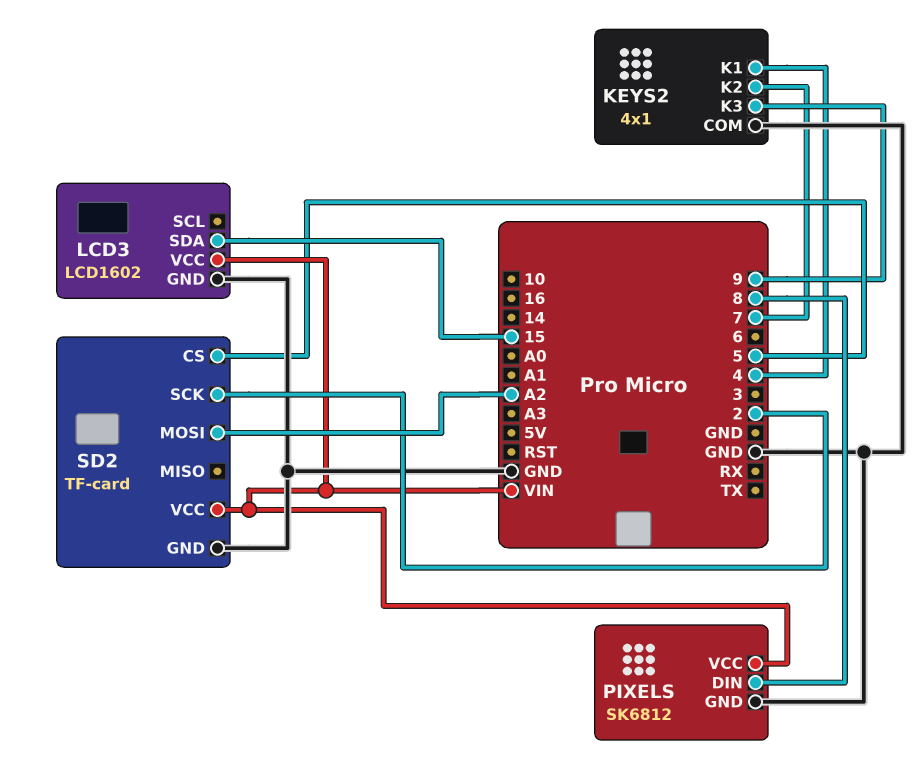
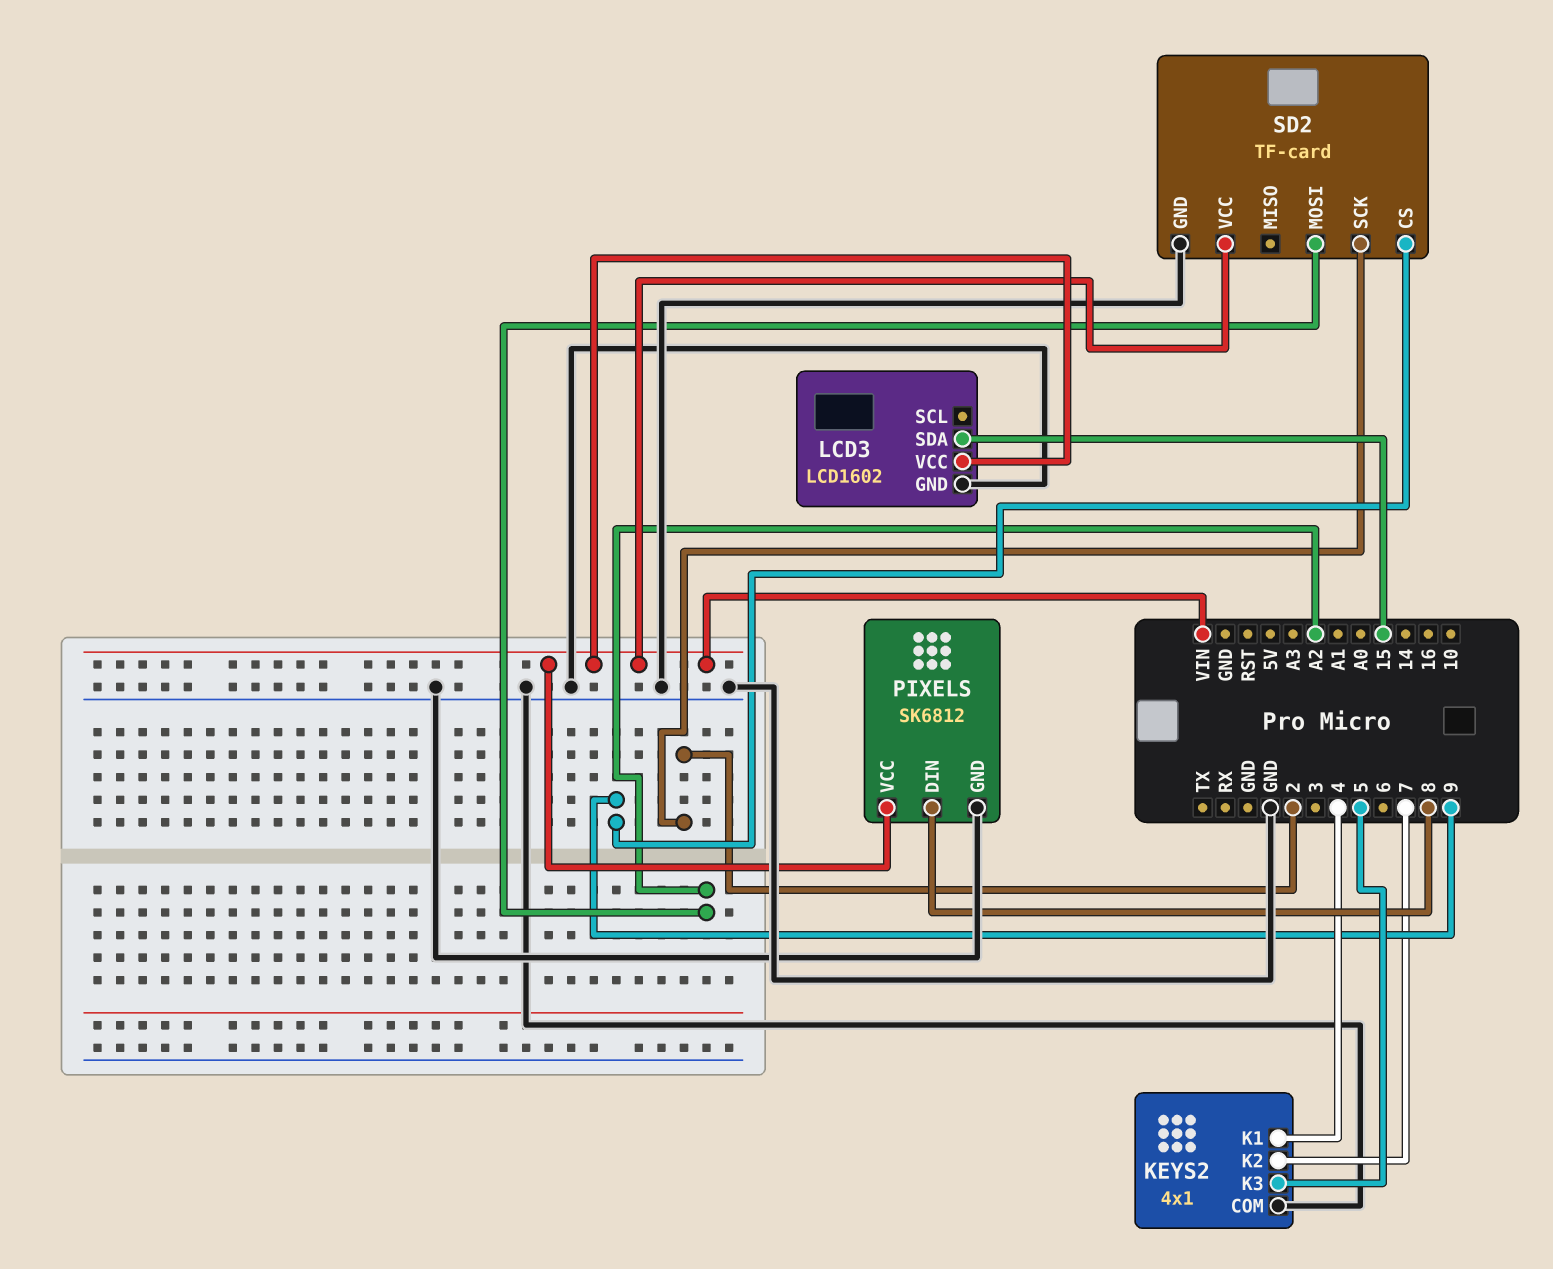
KEYS2 pin K3: 9 -> 5
SD2 pin CS: 5 -> 9

